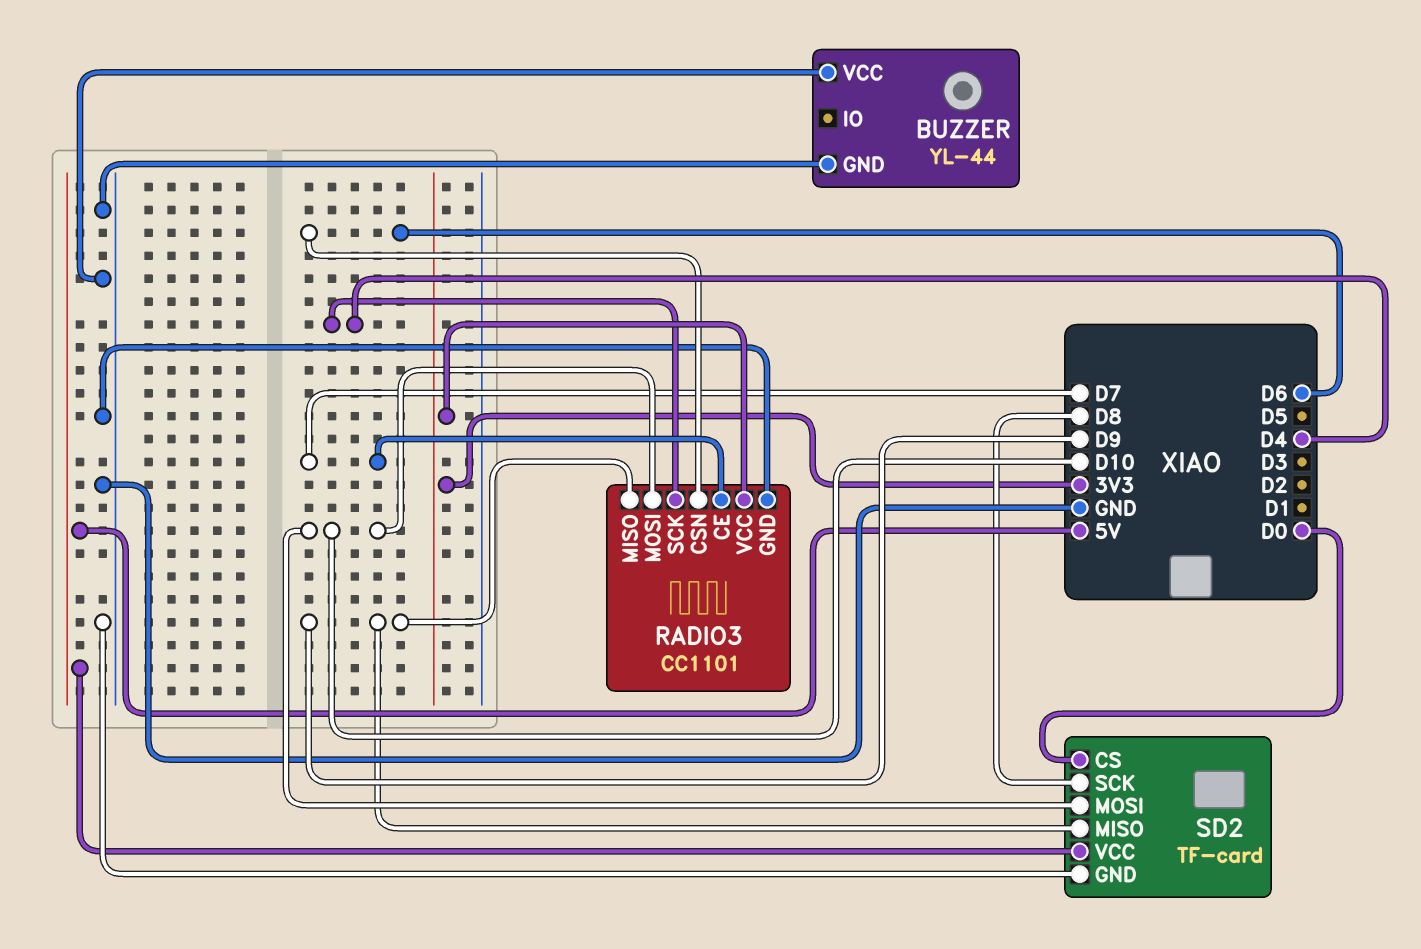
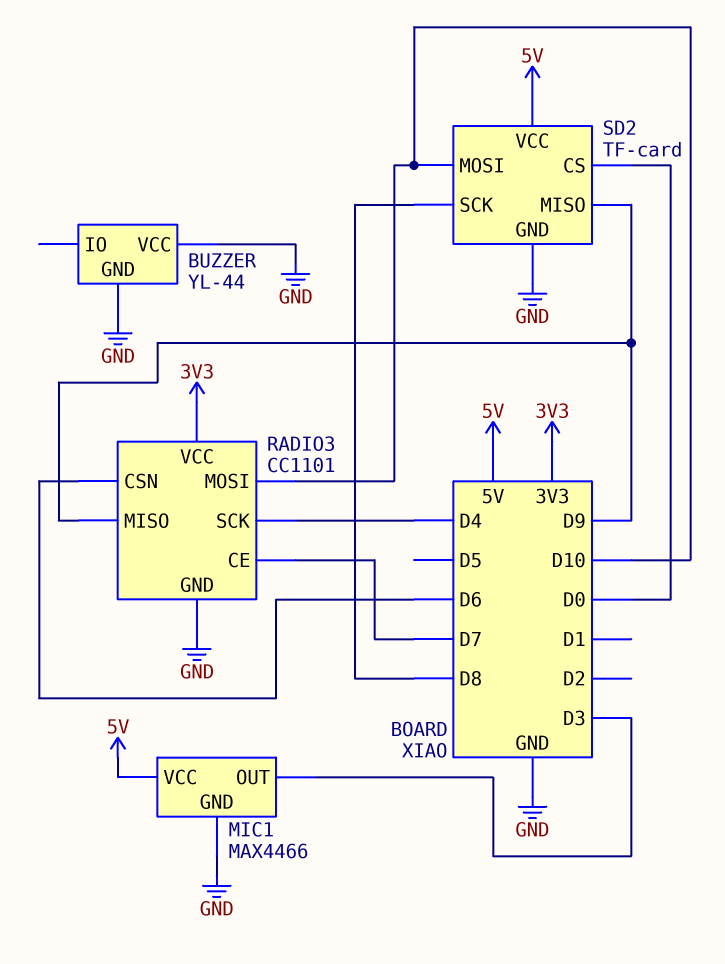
MIC1: none -> MAX4466
MIC1 pin GND: none -> GND
MIC1 pin OUT: none -> D3
MIC1 pin VCC: none -> 5V

